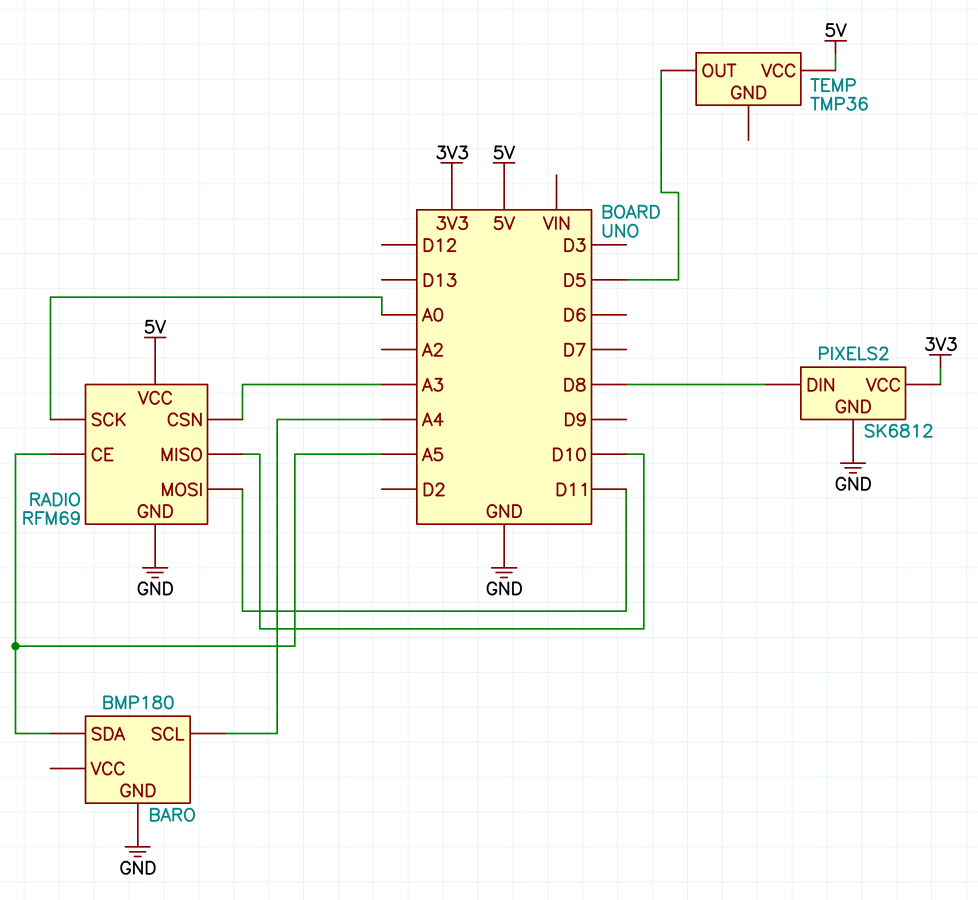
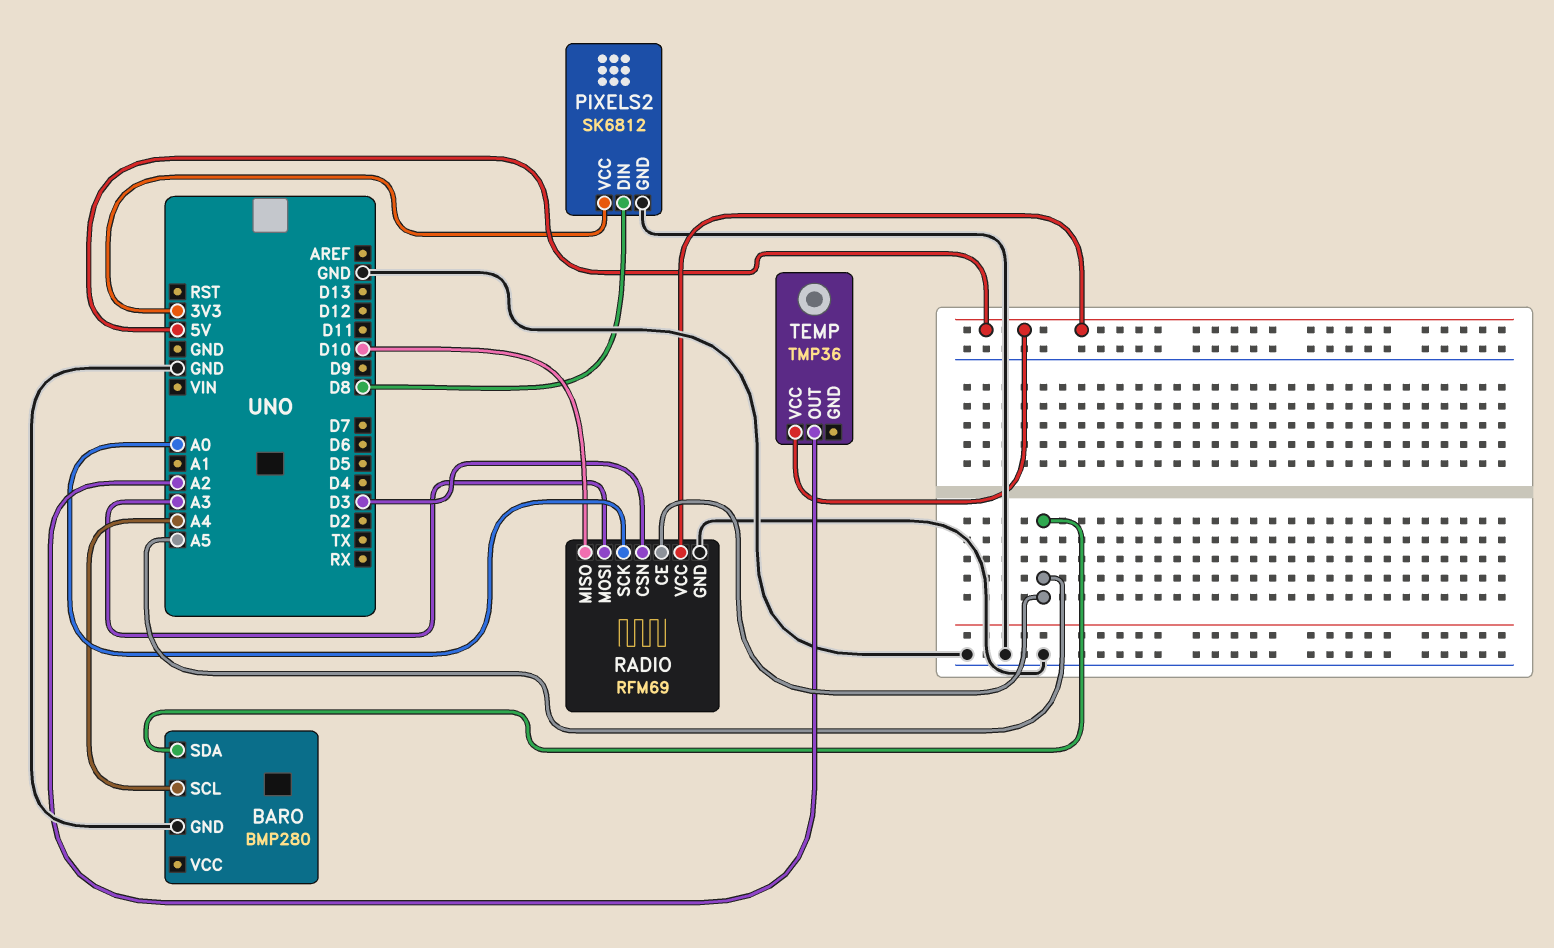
BARO: BMP180 -> BMP280
RADIO pin CSN: A3 -> D3
RADIO pin MOSI: D11 -> A3
TEMP pin OUT: D5 -> A2

